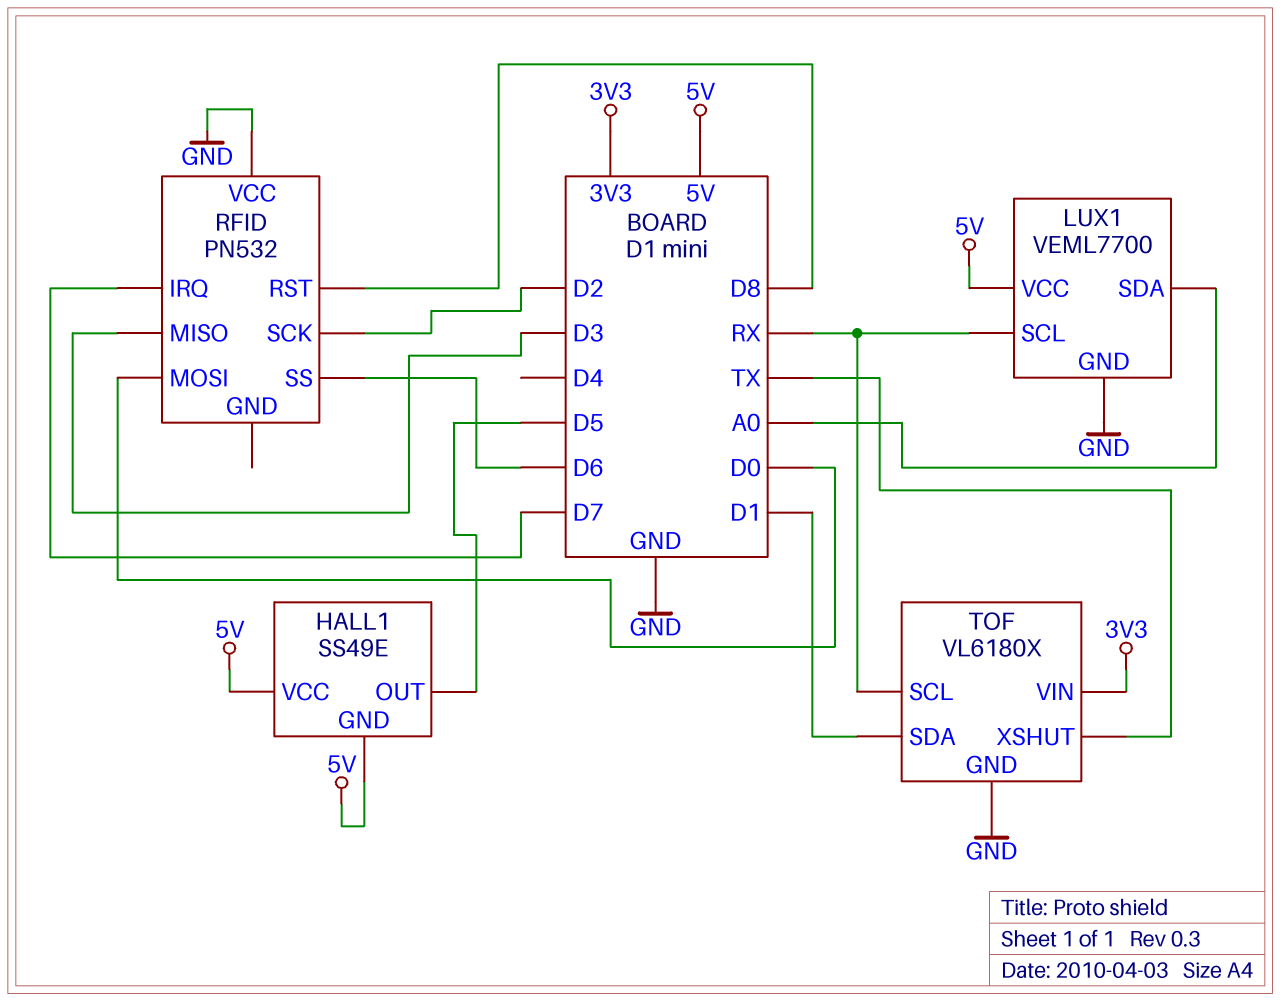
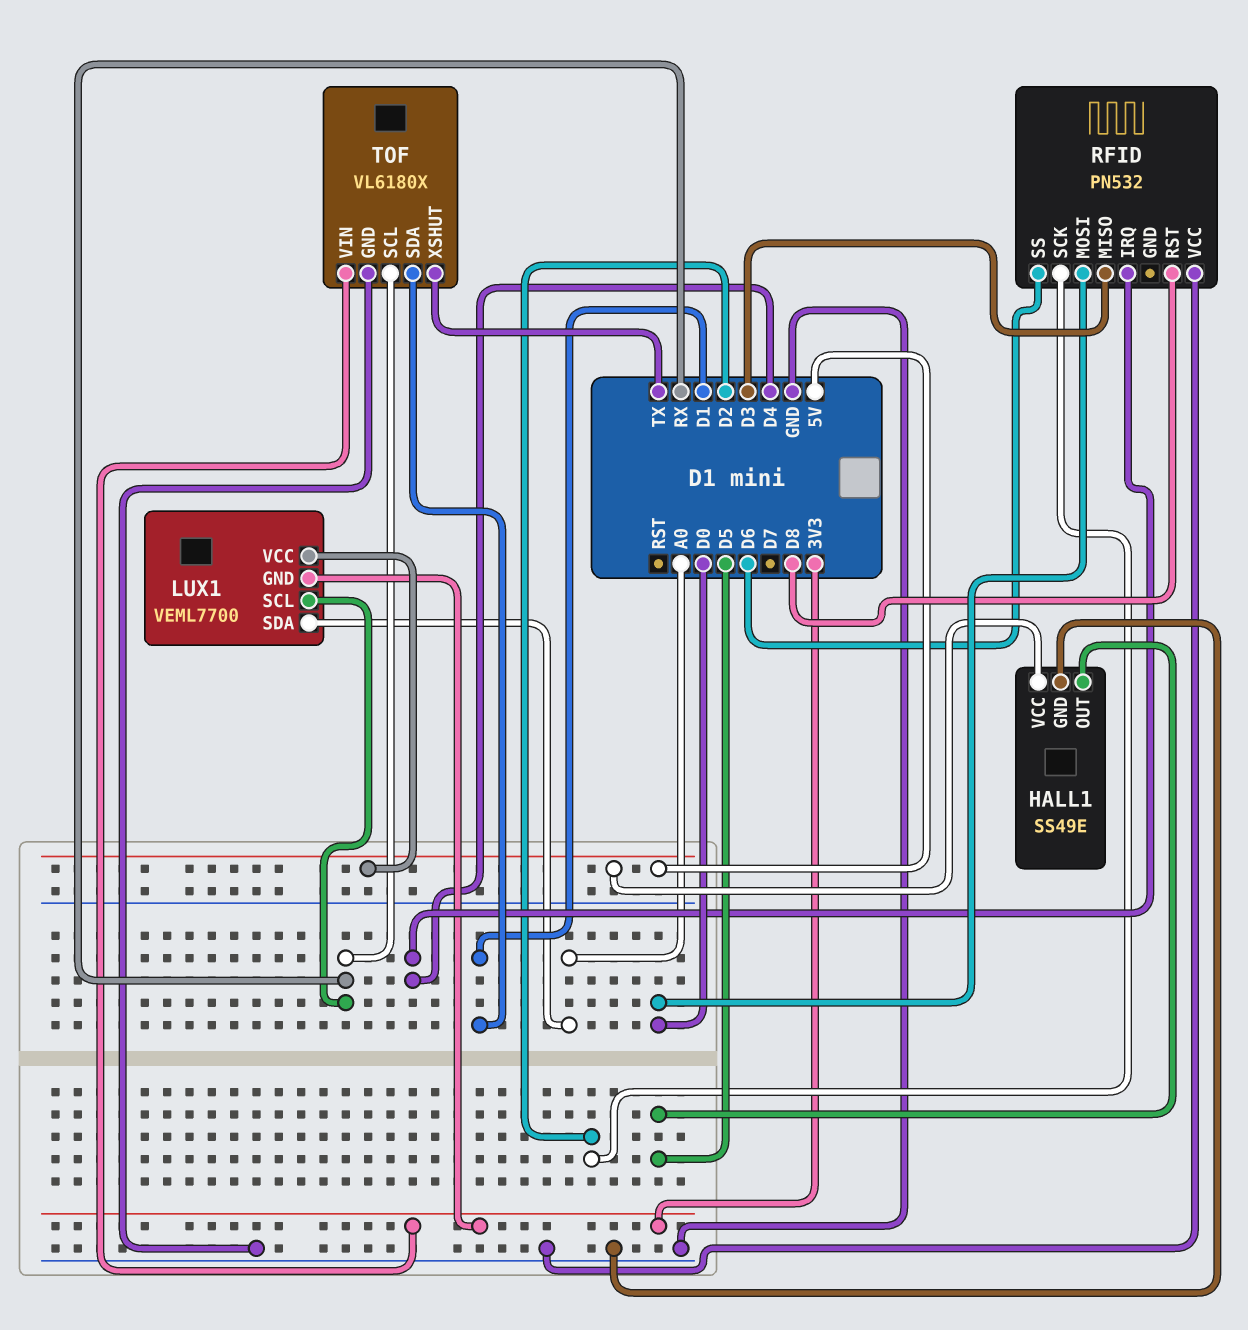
HALL1 pin GND: 5V -> GND
LUX1 pin GND: GND -> 3V3
RFID pin IRQ: D7 -> D4

